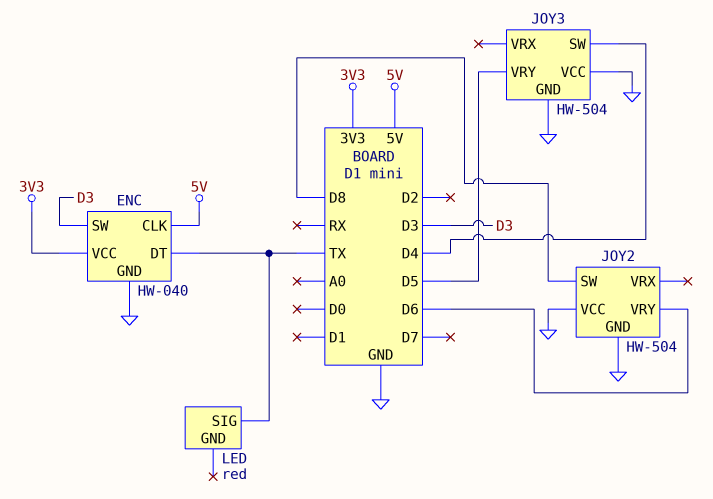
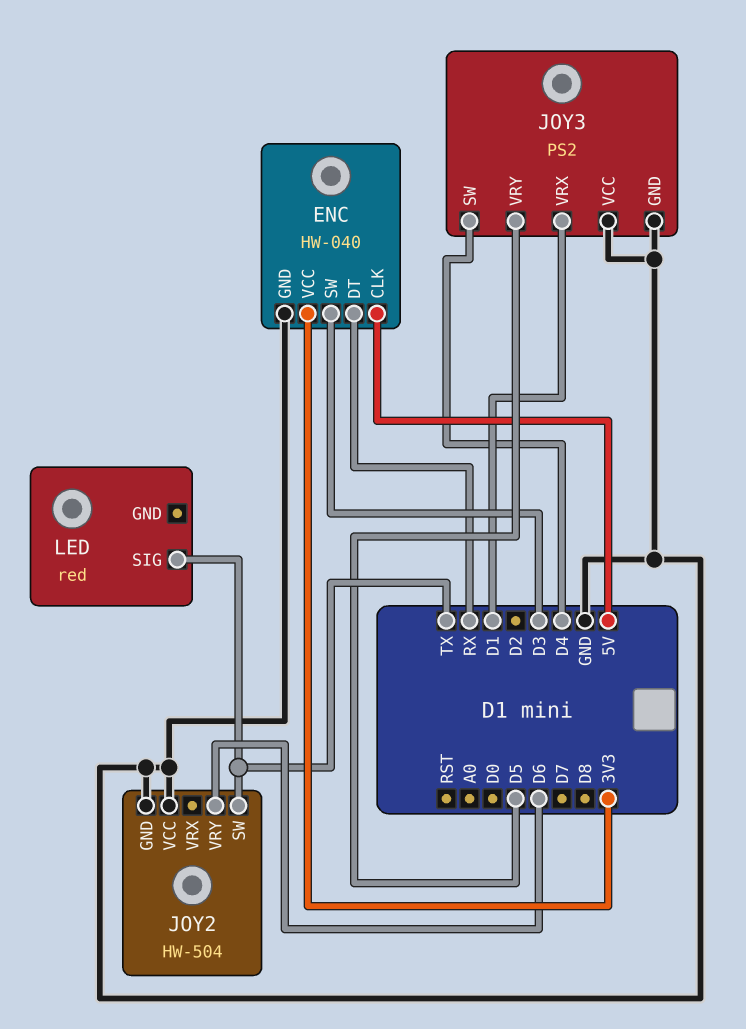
ENC pin DT: TX -> RX
JOY2 pin SW: D8 -> TX
JOY3: HW-504 -> PS2
JOY3 pin VRX: none -> D1

